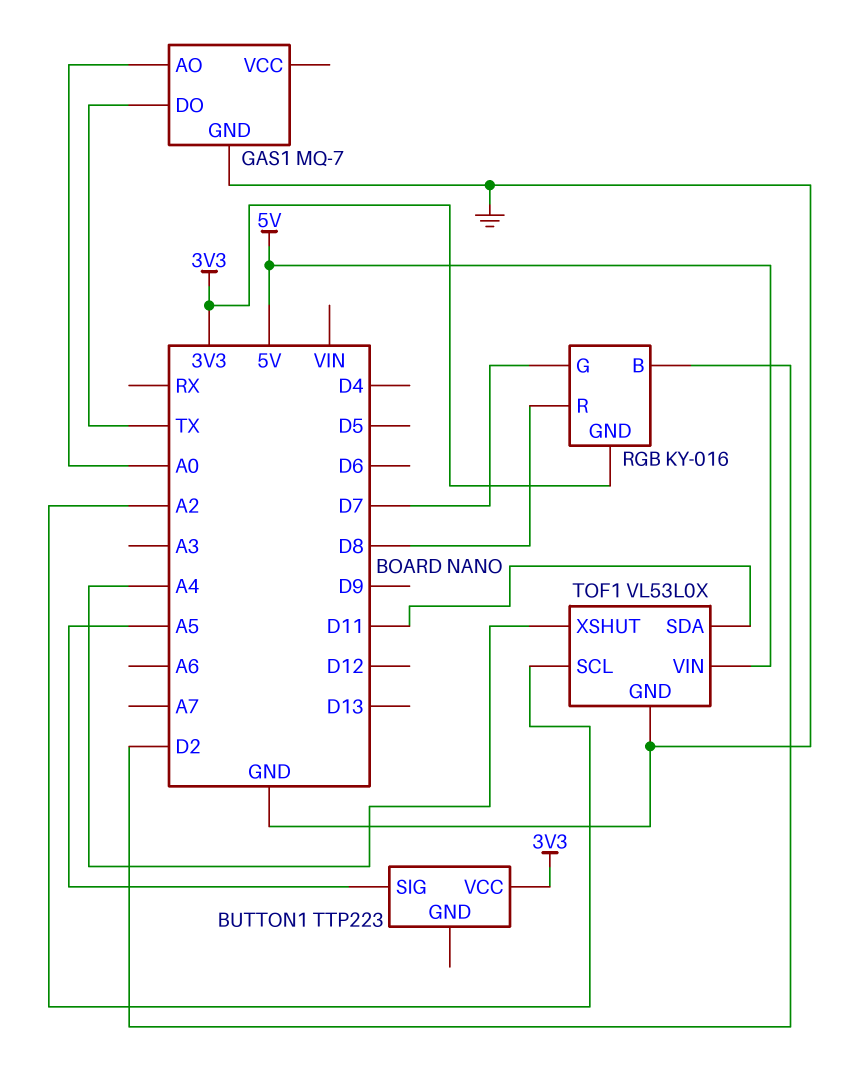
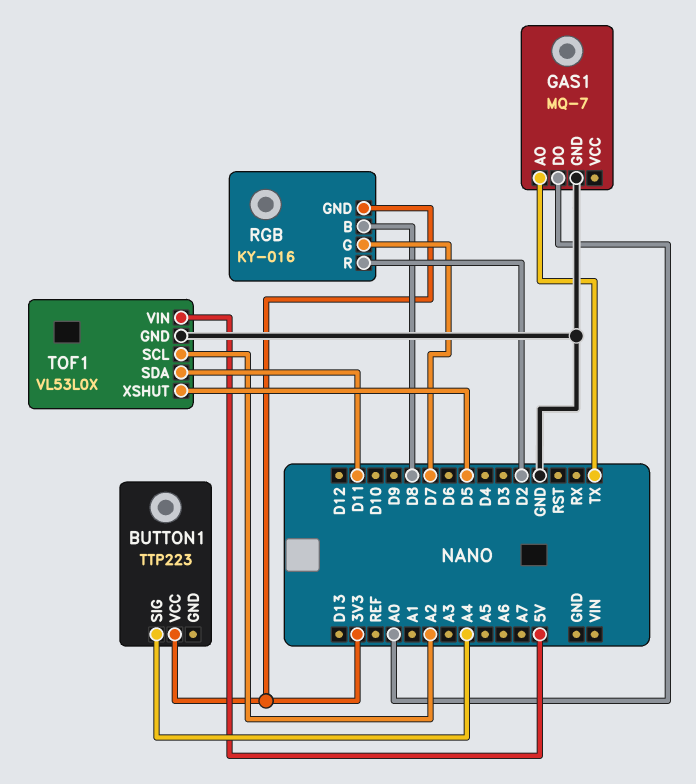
BUTTON1 pin SIG: A5 -> A4
GAS1 pin AO: A0 -> TX
GAS1 pin DO: TX -> A0
RGB pin B: D2 -> D8
RGB pin R: D8 -> D2
TOF1 pin XSHUT: A4 -> D5

